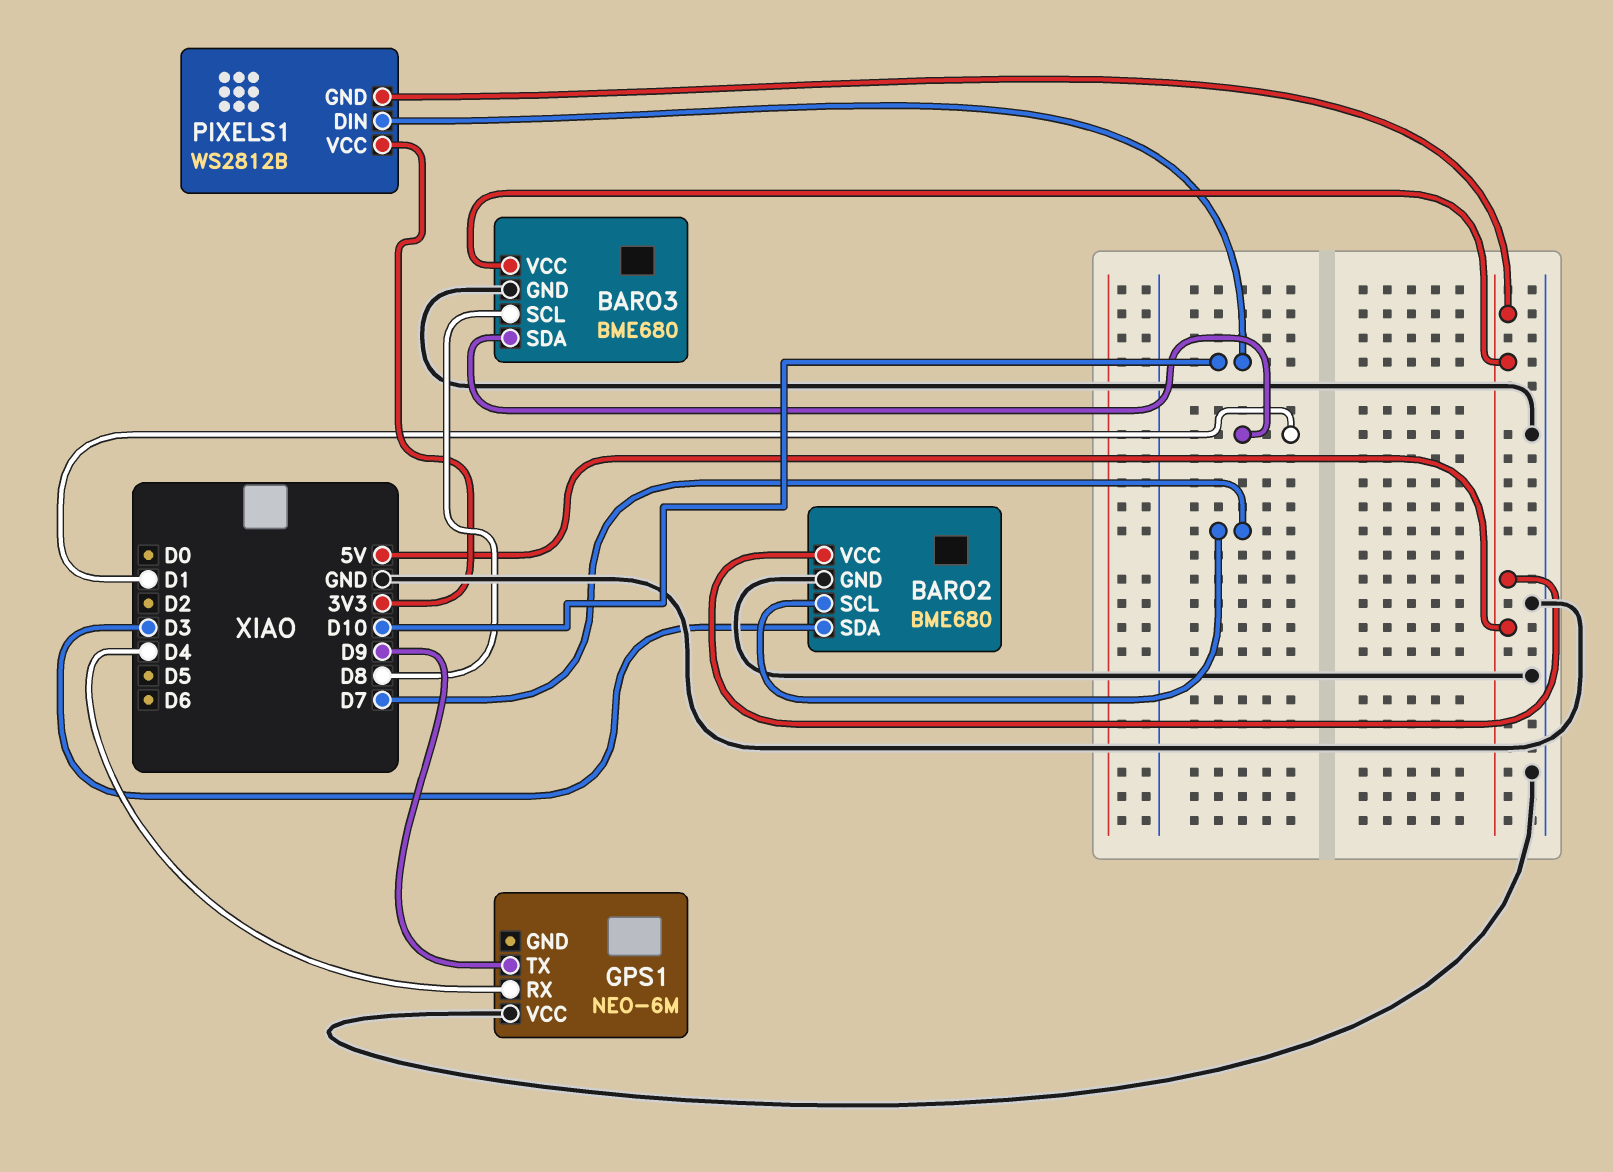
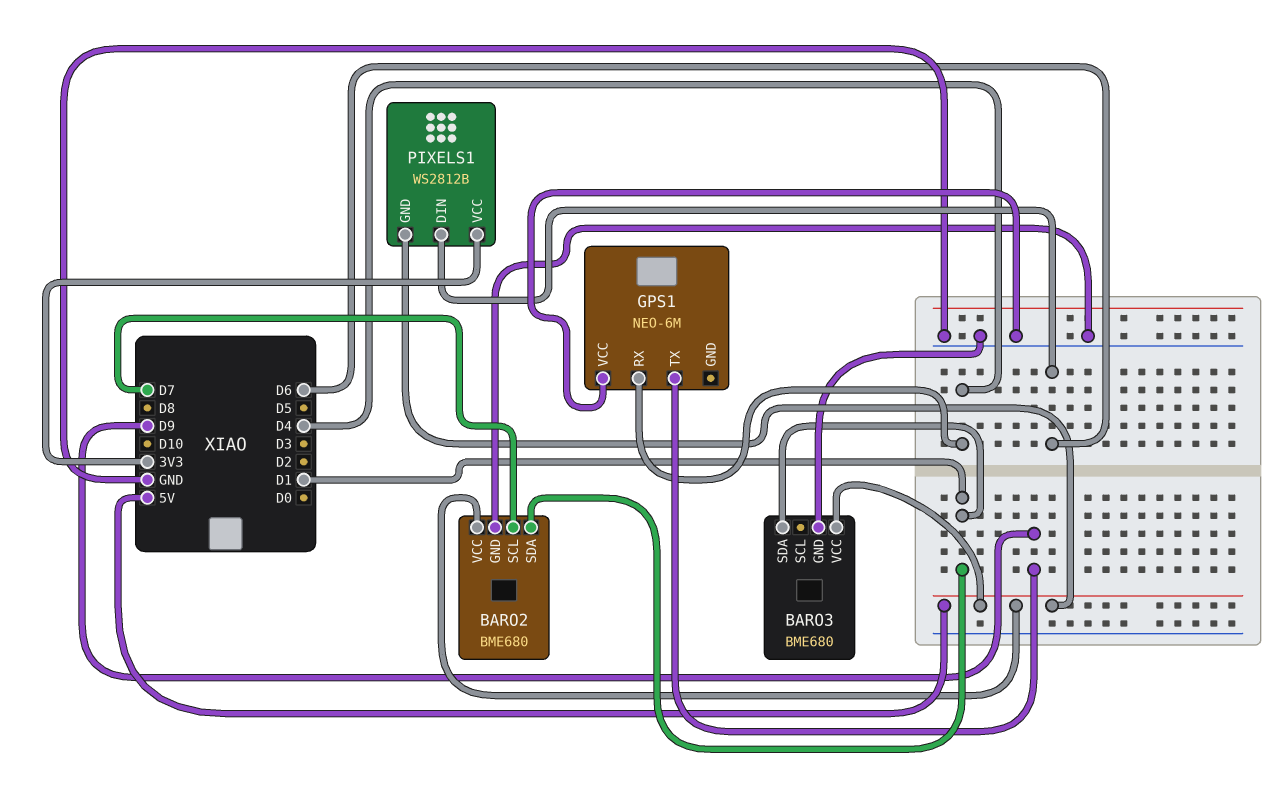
BARO2 pin SDA: D3 -> D1
BARO3 pin SCL: D8 -> none
PIXELS1 pin DIN: D10 -> D6

